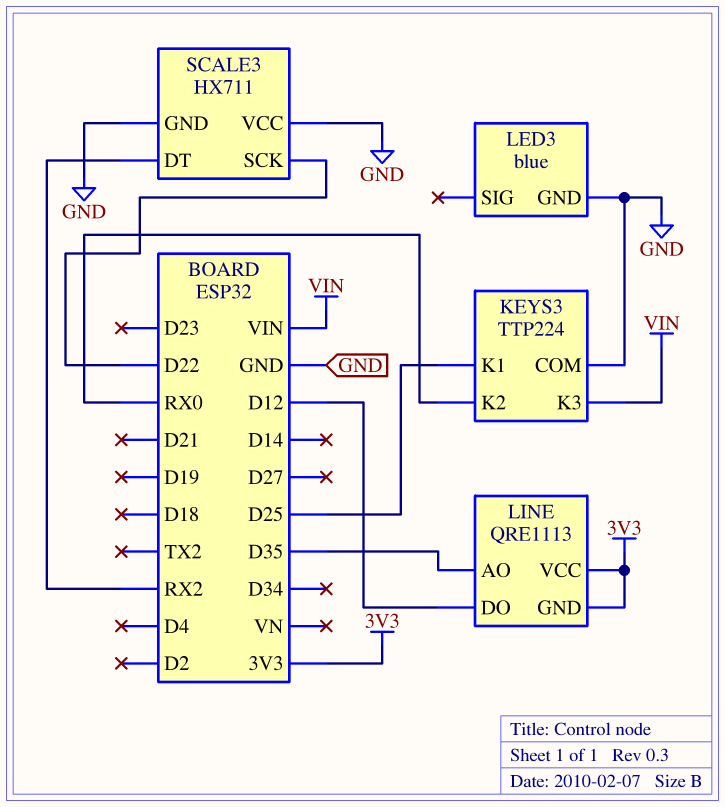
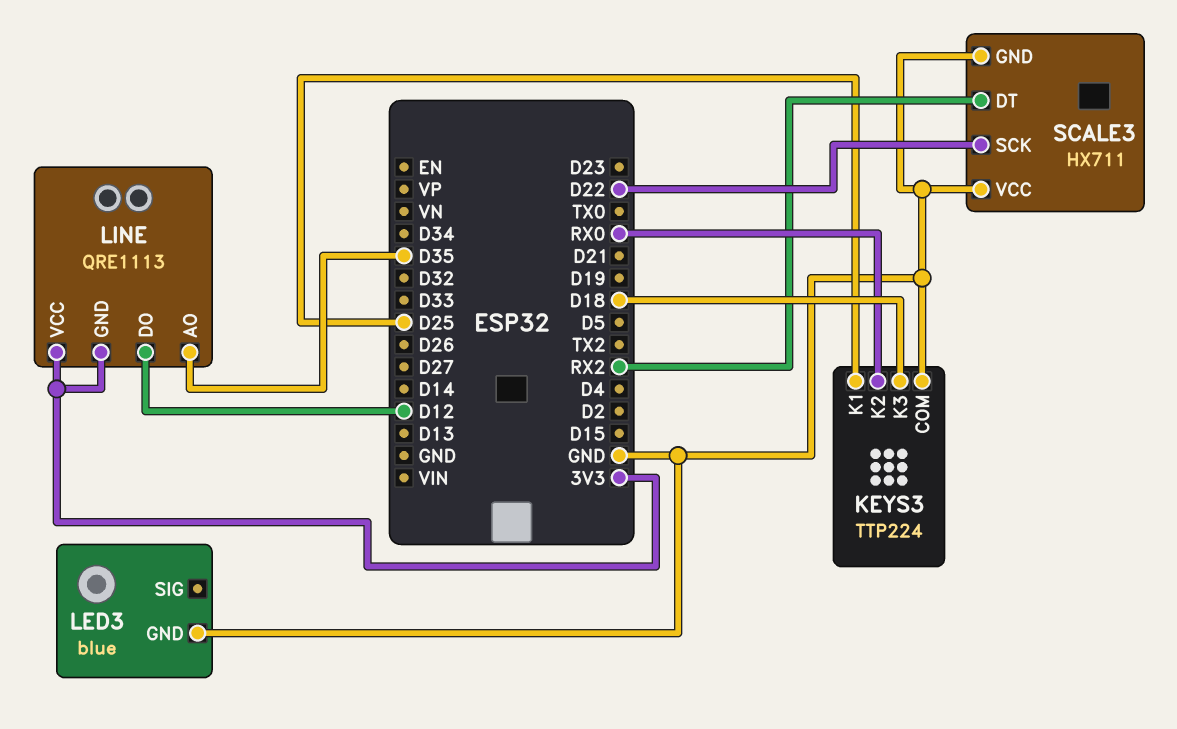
KEYS3 pin K3: VIN -> D18

